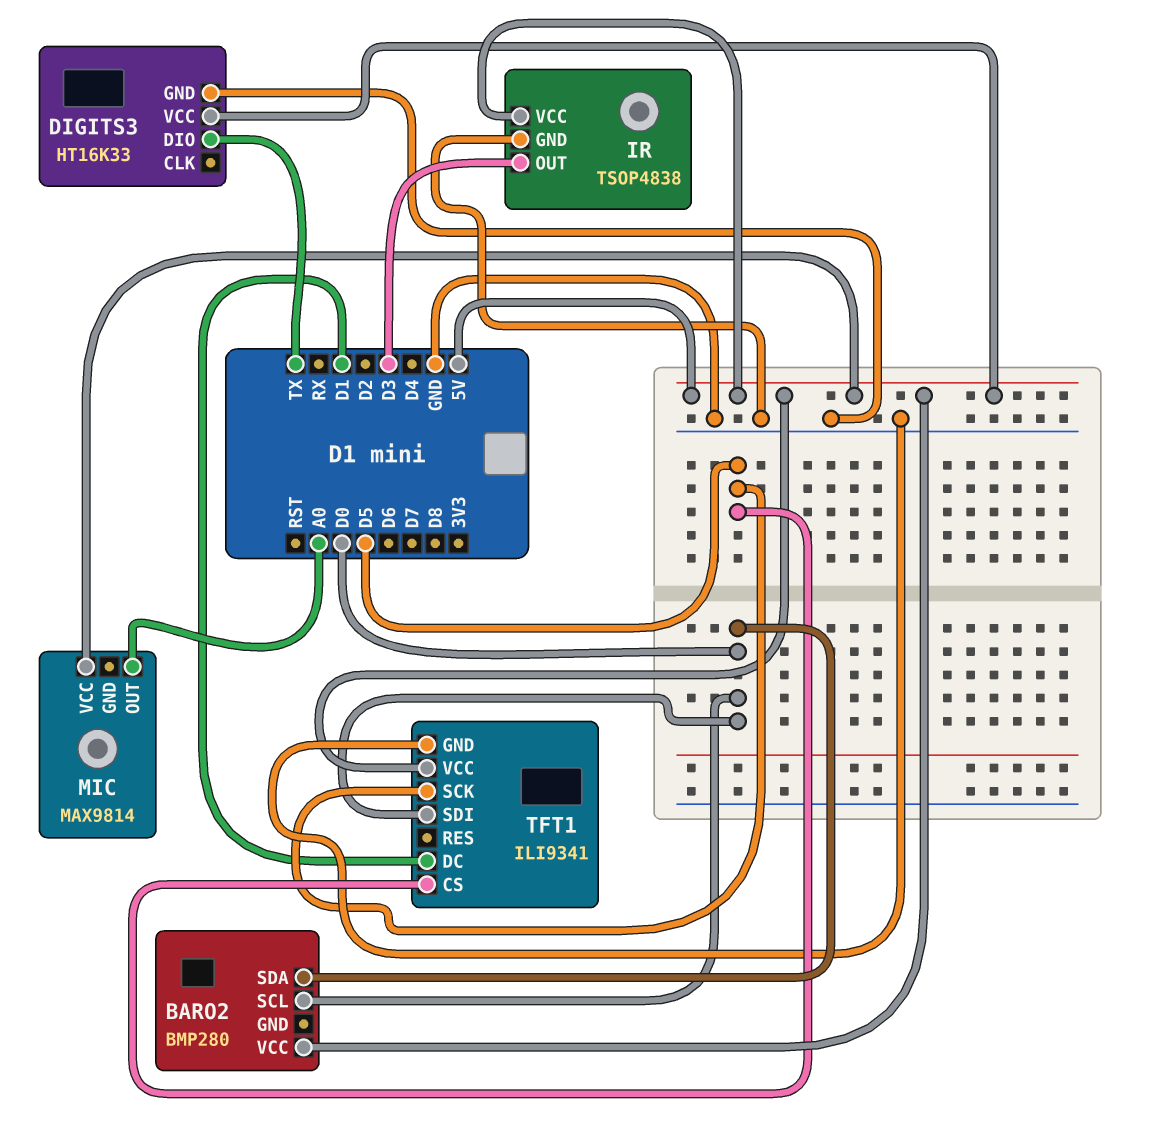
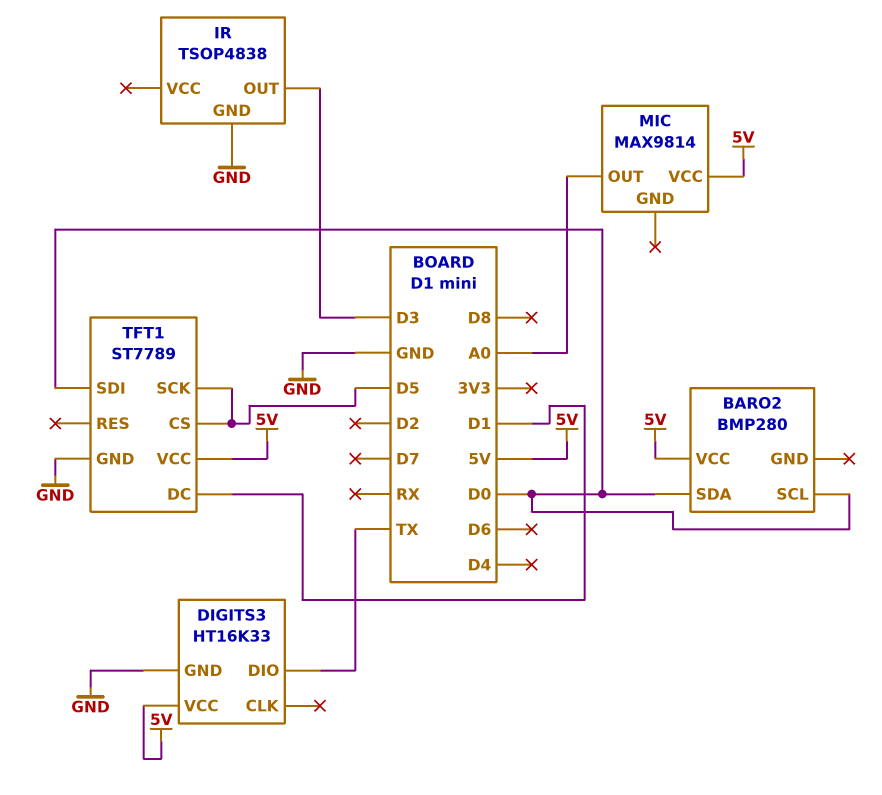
IR pin VCC: 5V -> none
TFT1: ILI9341 -> ST7789

